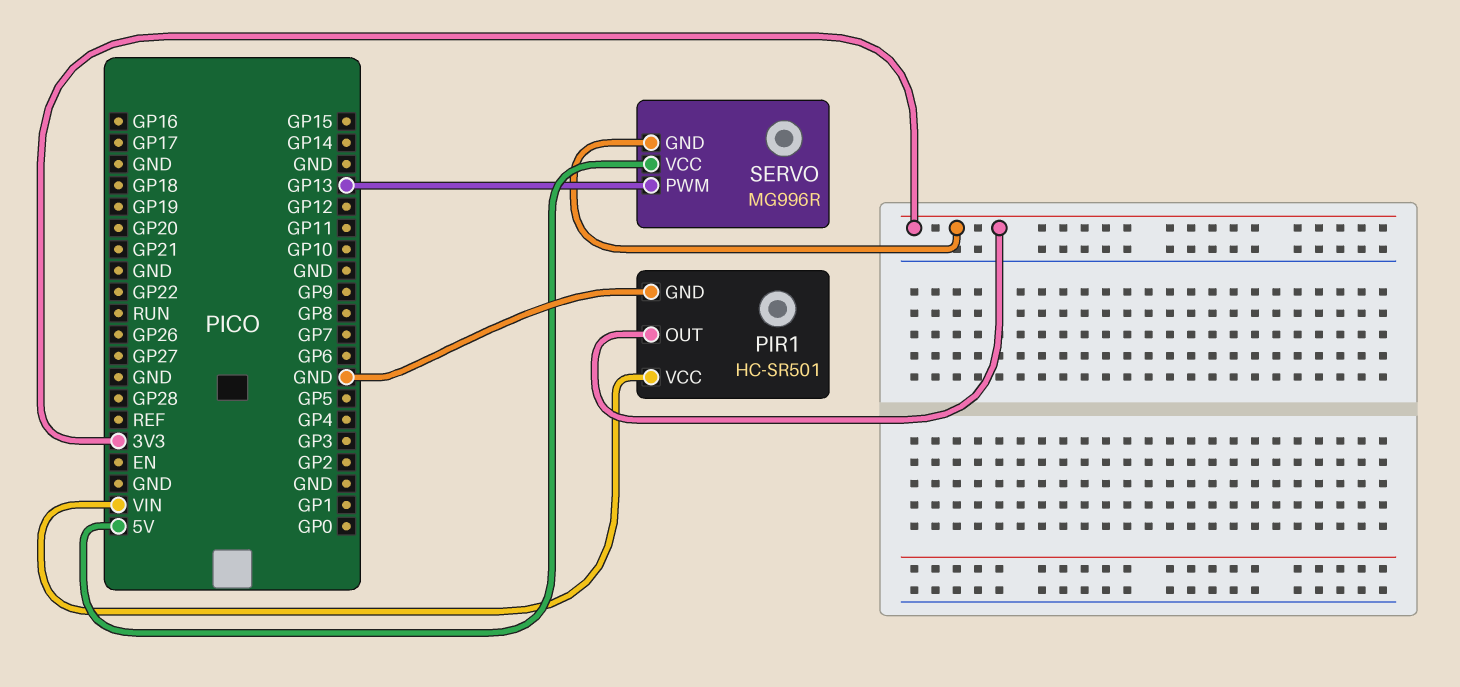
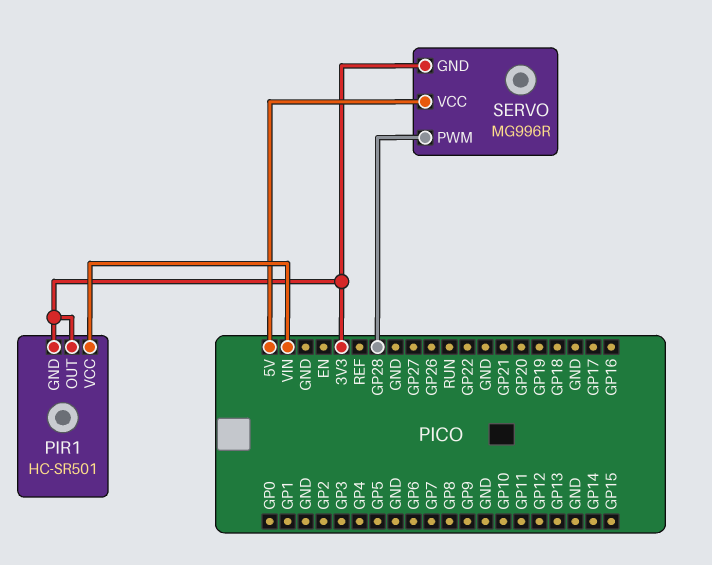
PIR1 pin GND: GND -> 3V3
SERVO pin PWM: GP13 -> GP28

